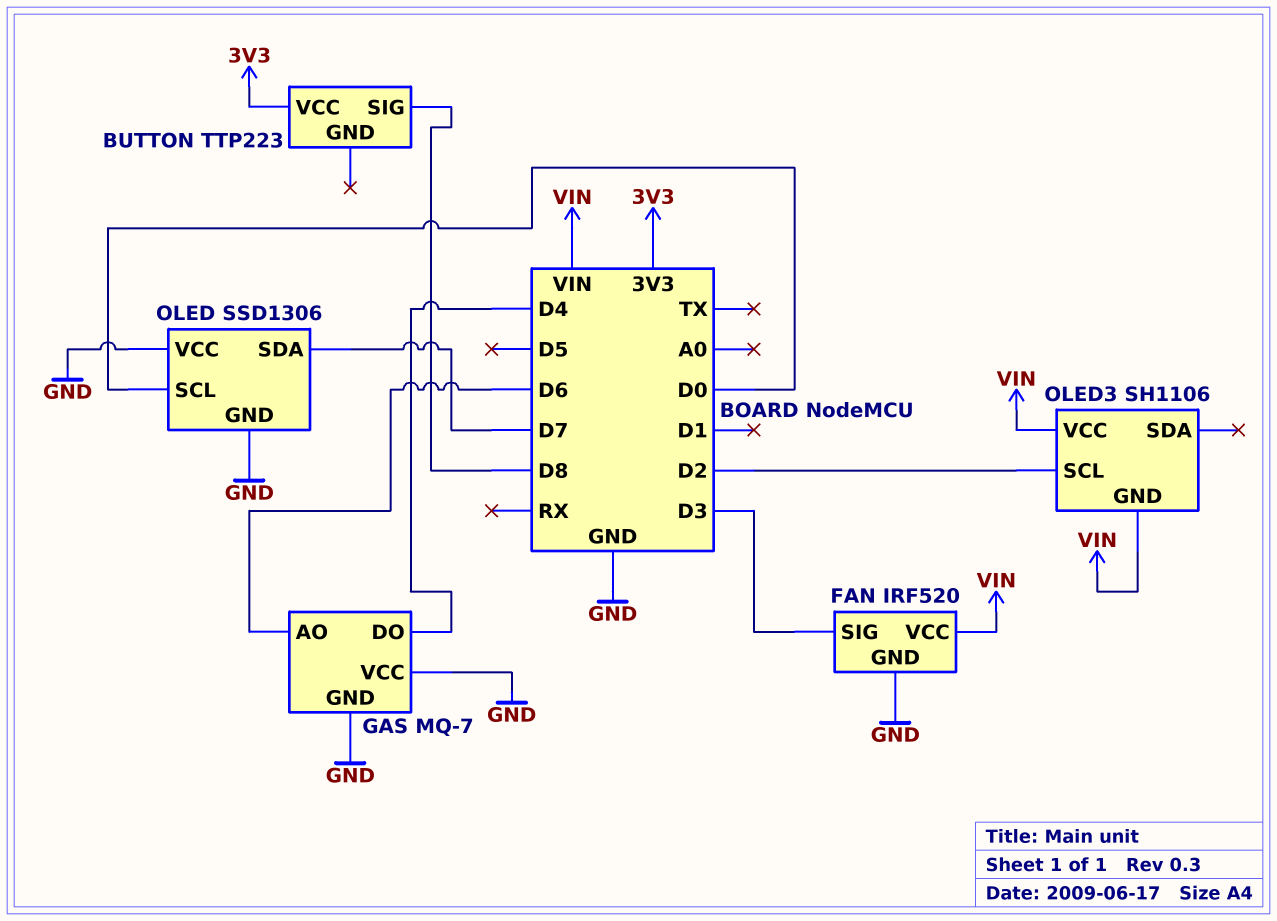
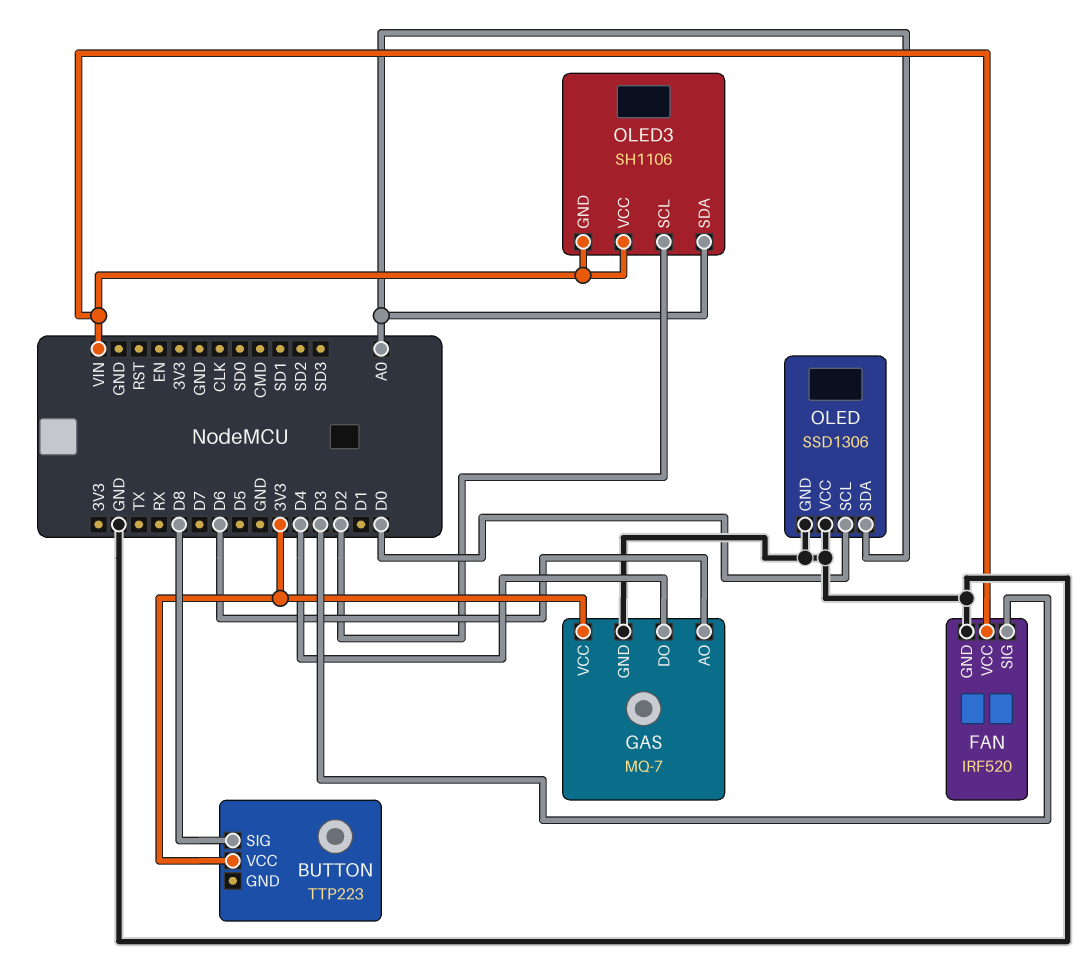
GAS pin VCC: GND -> 3V3
OLED pin SDA: D7 -> A0
OLED3 pin SDA: none -> A0

